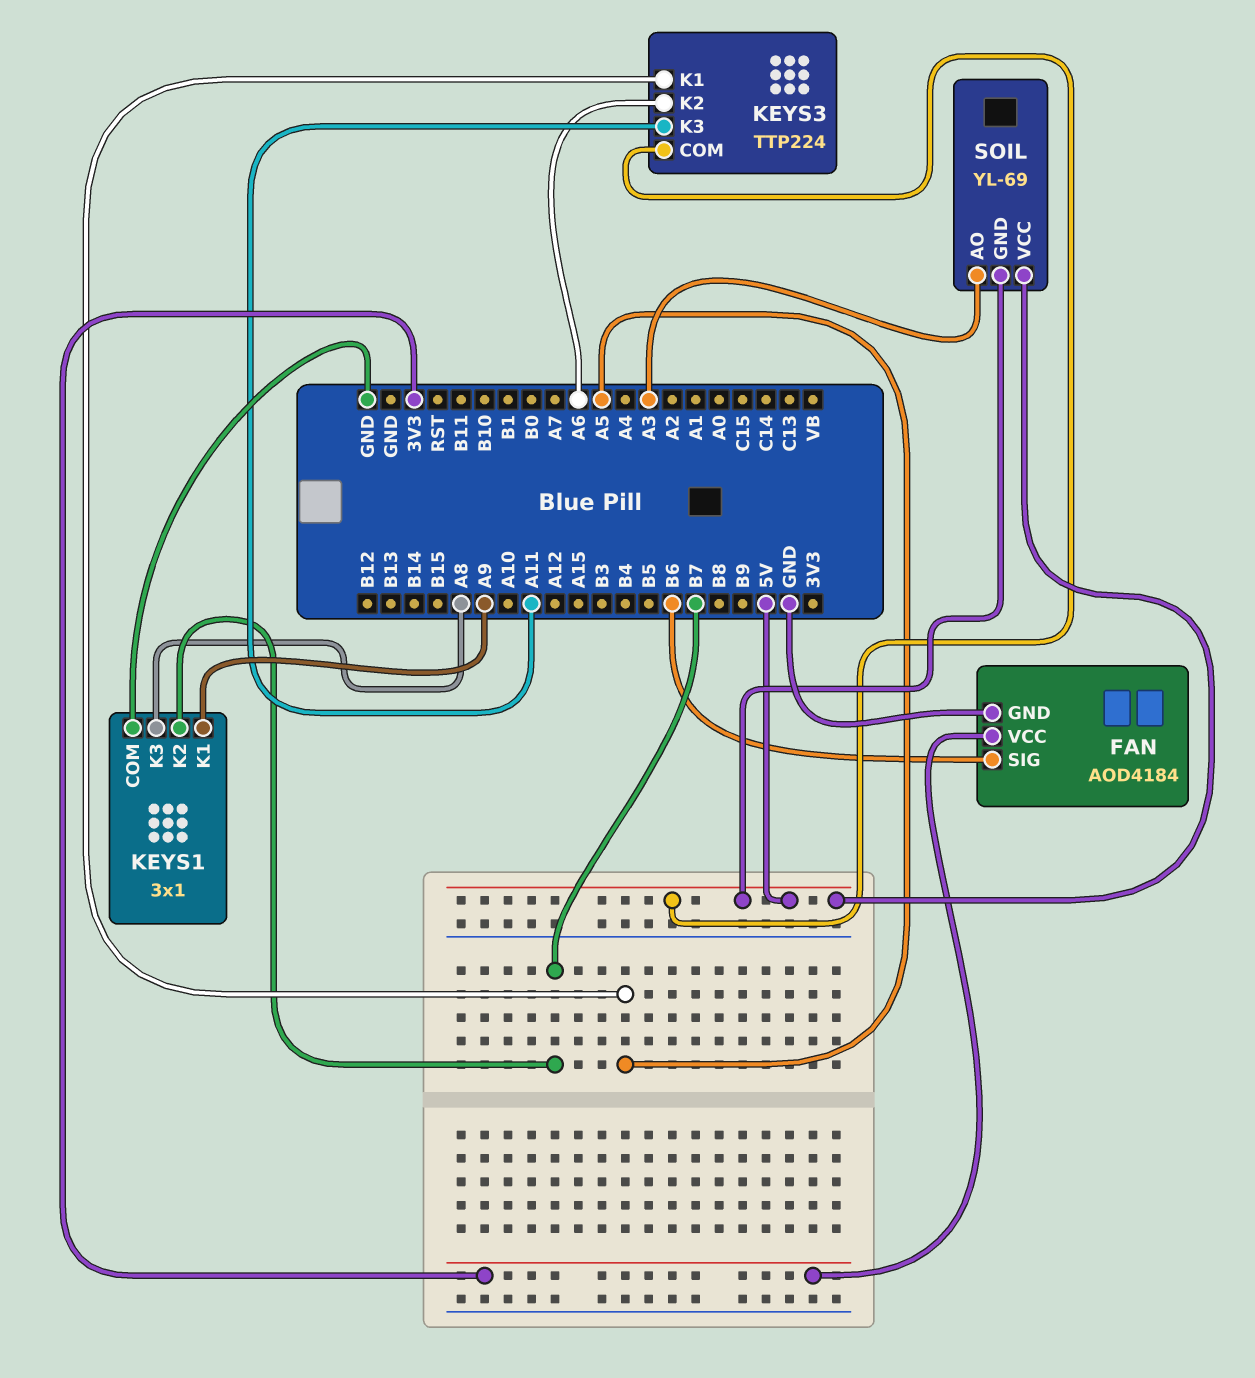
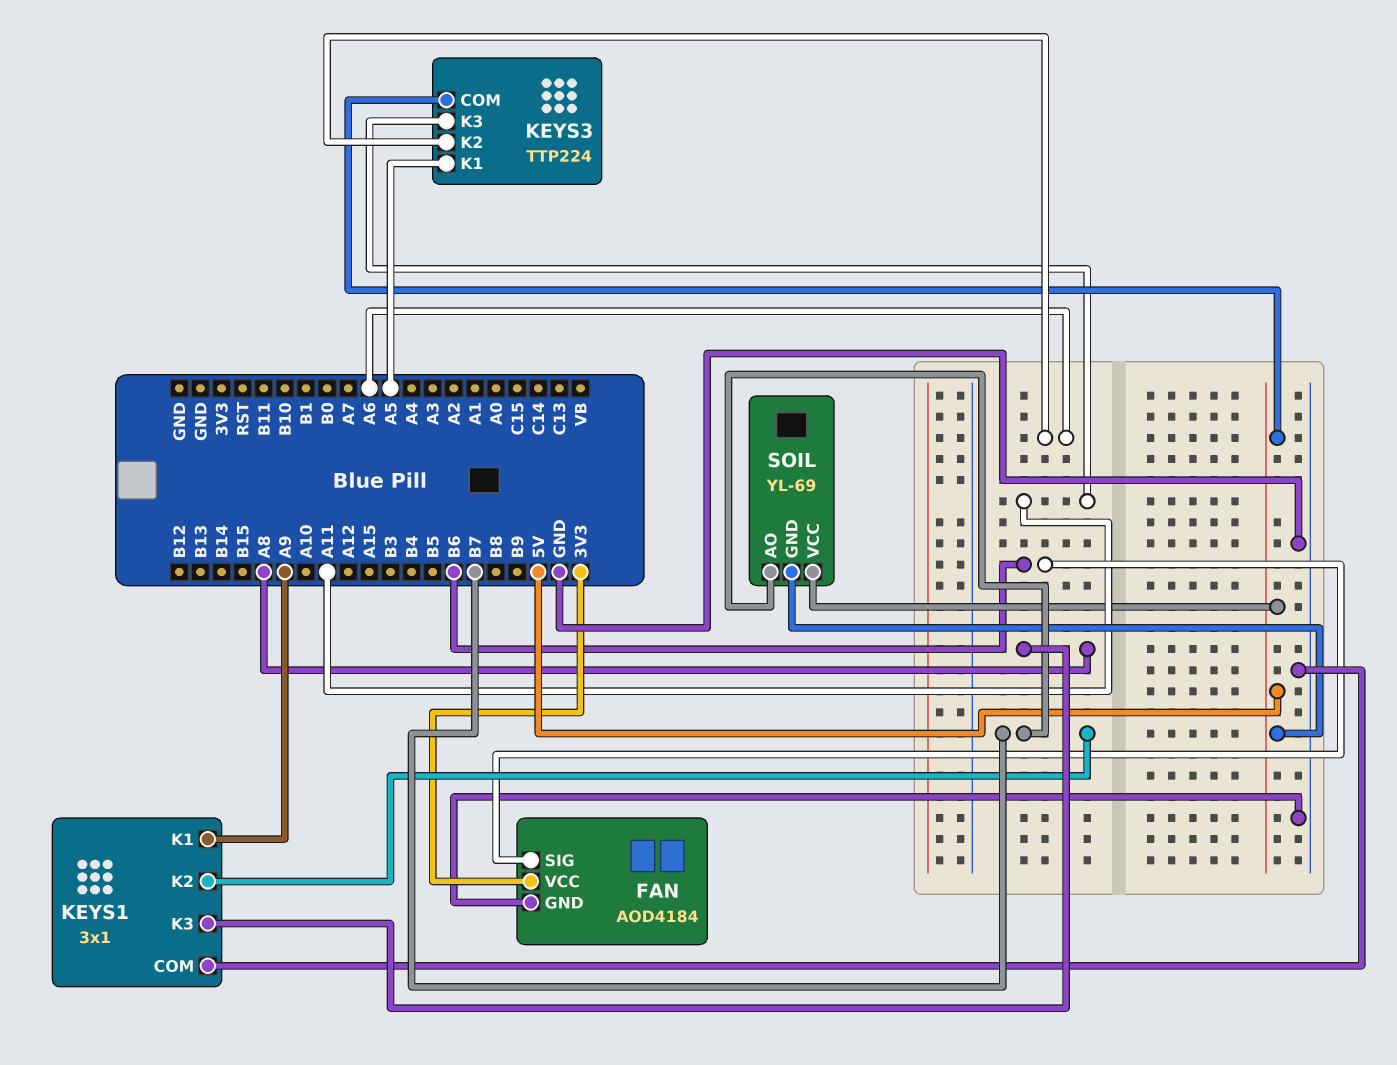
SOIL pin AO: A3 -> B7

